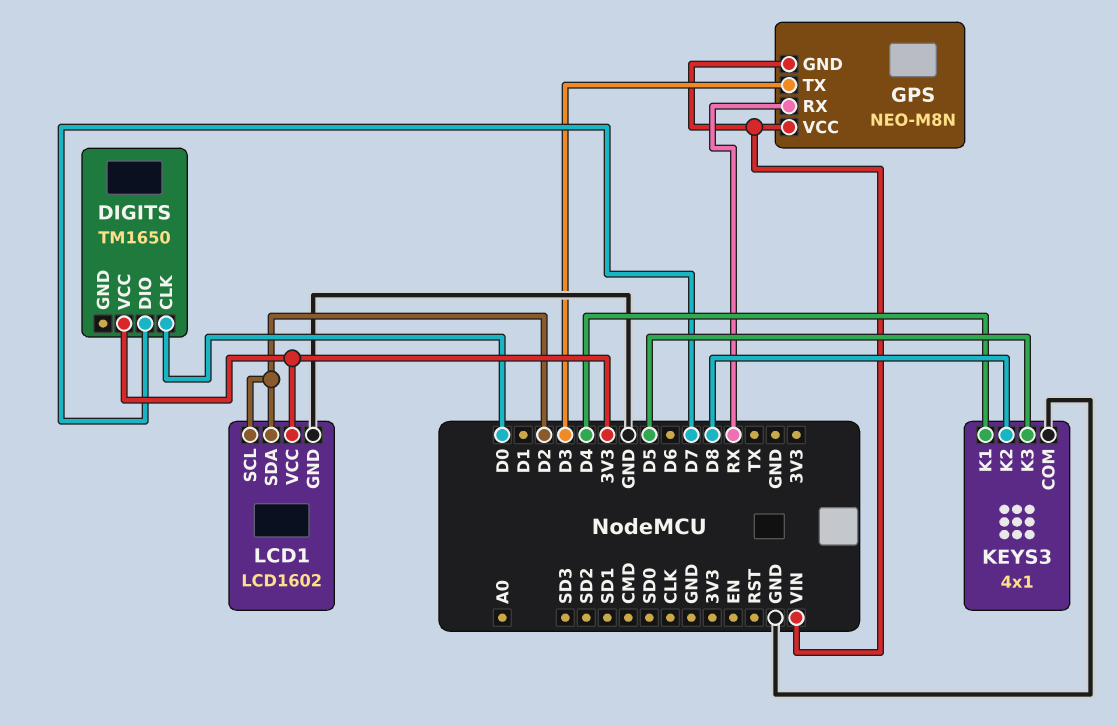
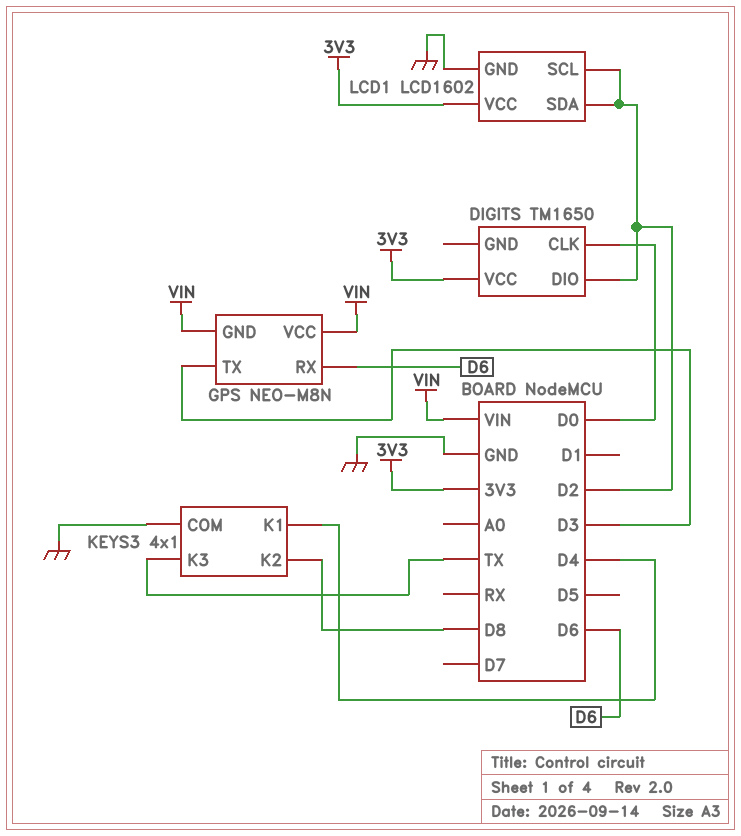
DIGITS pin DIO: D7 -> D2
GPS pin RX: RX -> D6
KEYS3 pin K3: D5 -> TX

